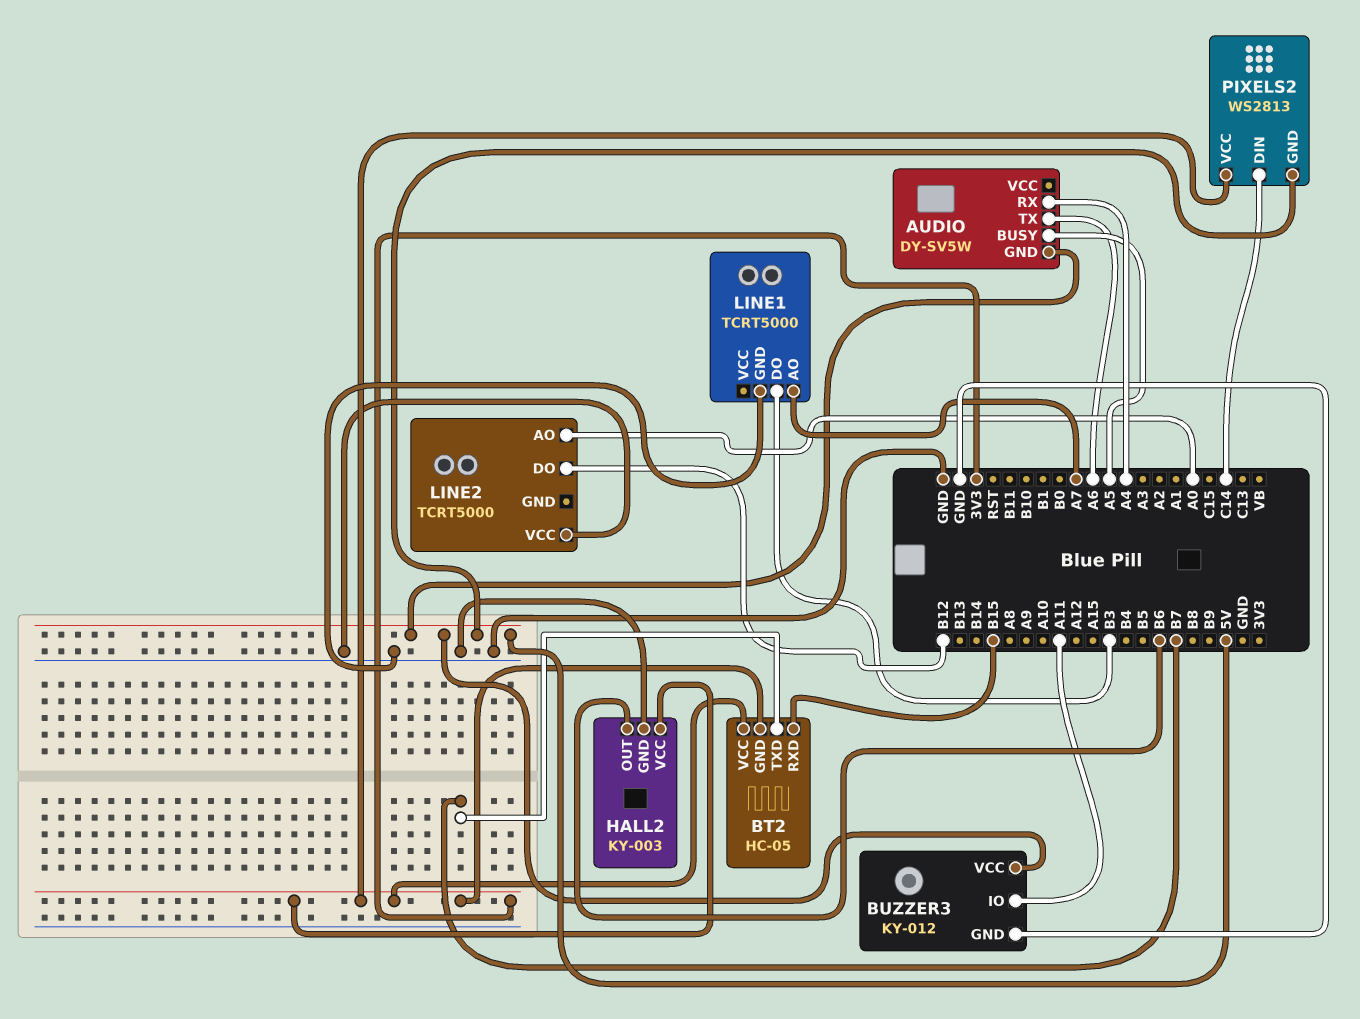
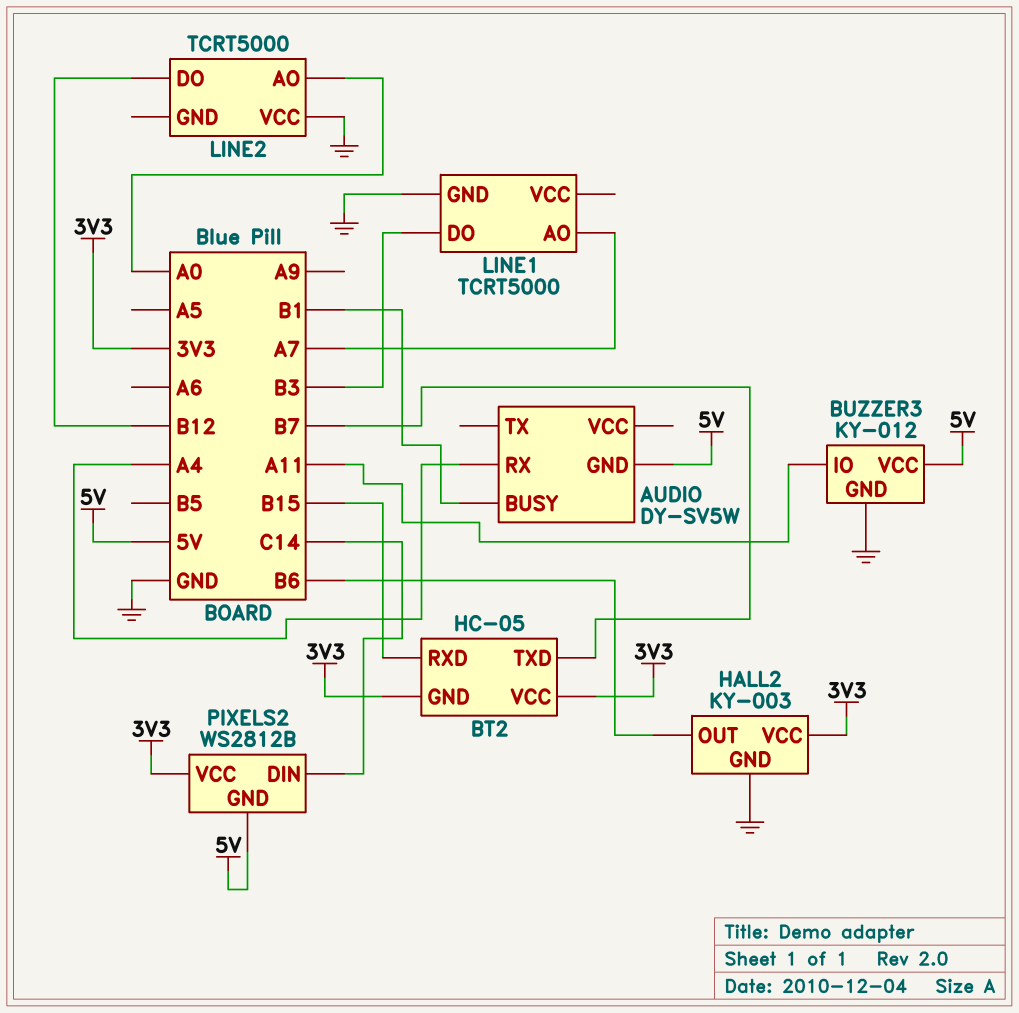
AUDIO pin BUSY: A5 -> B1
AUDIO pin TX: A6 -> none
PIXELS2: WS2813 -> WS2812B

